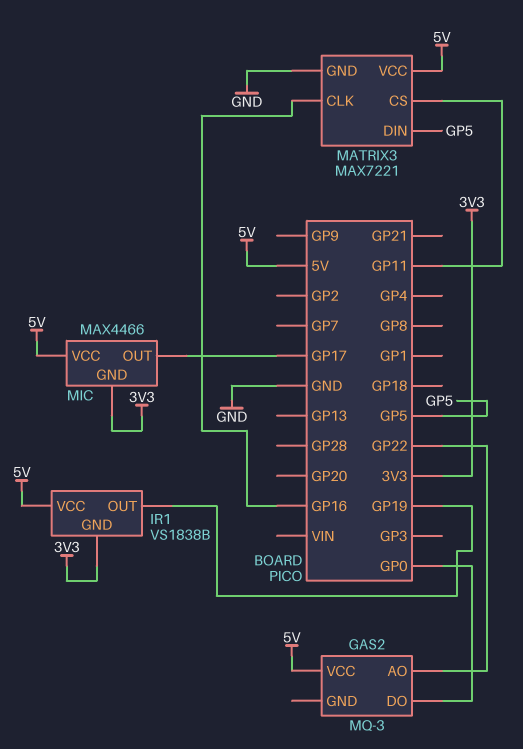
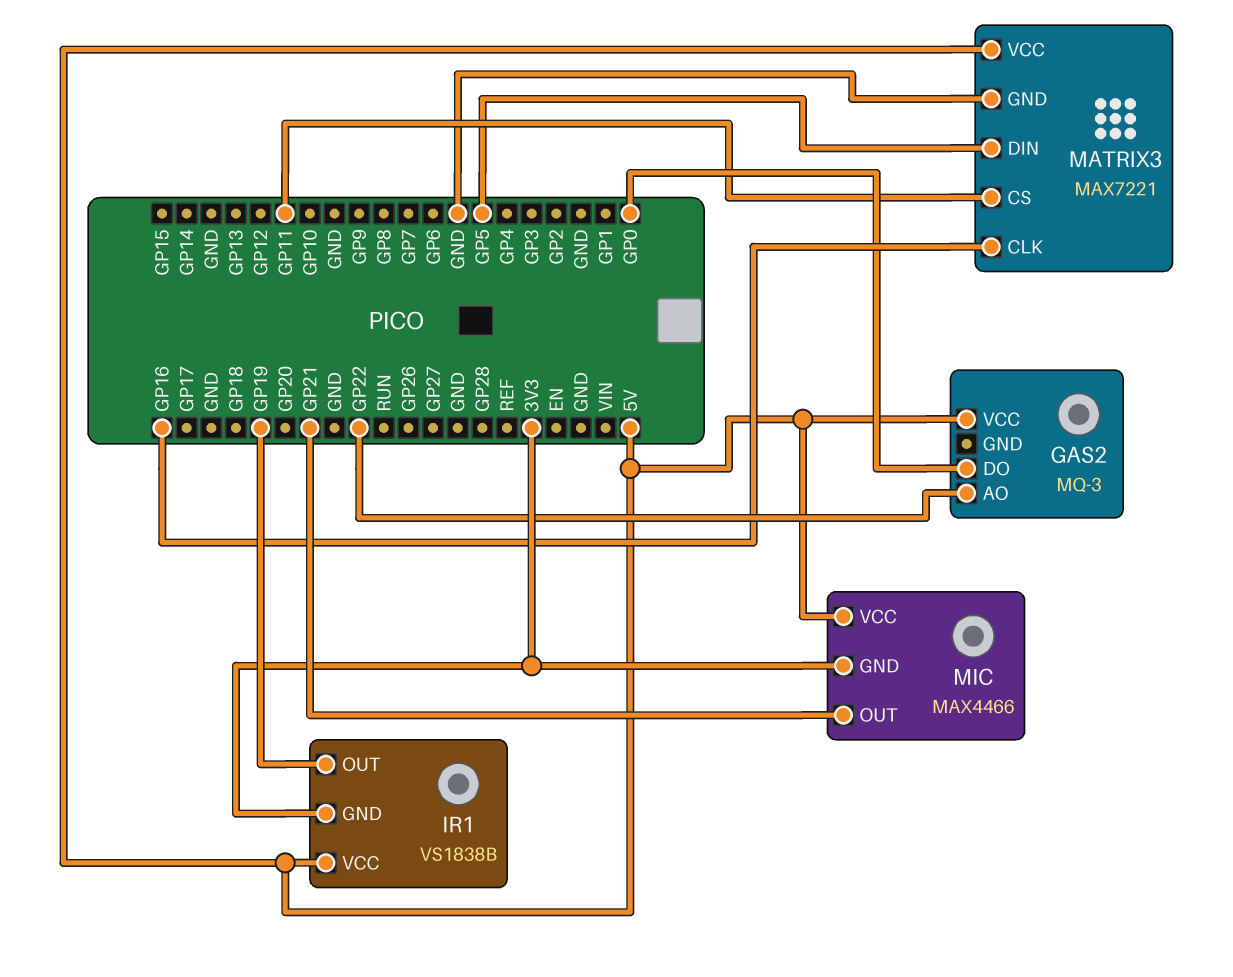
MIC pin OUT: GP17 -> GP21

